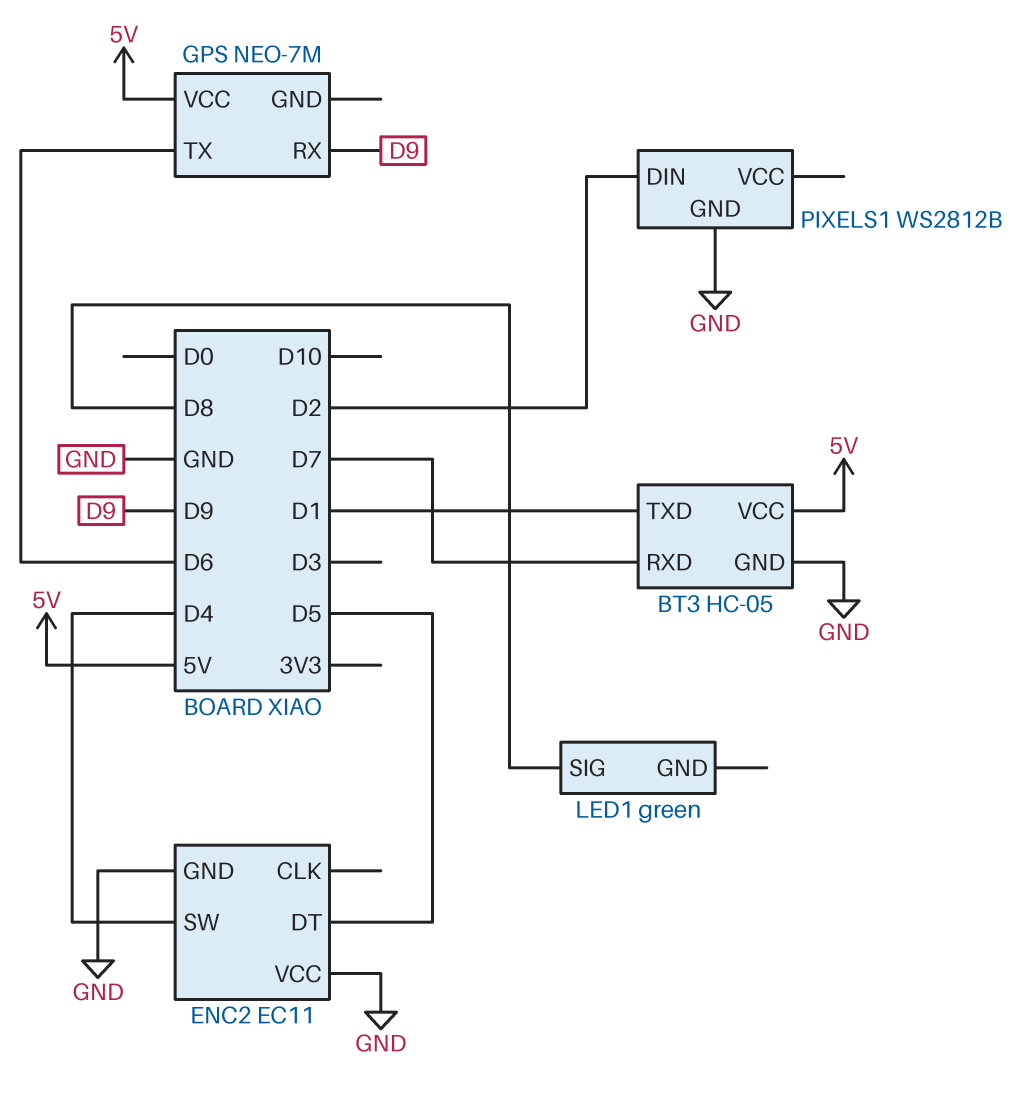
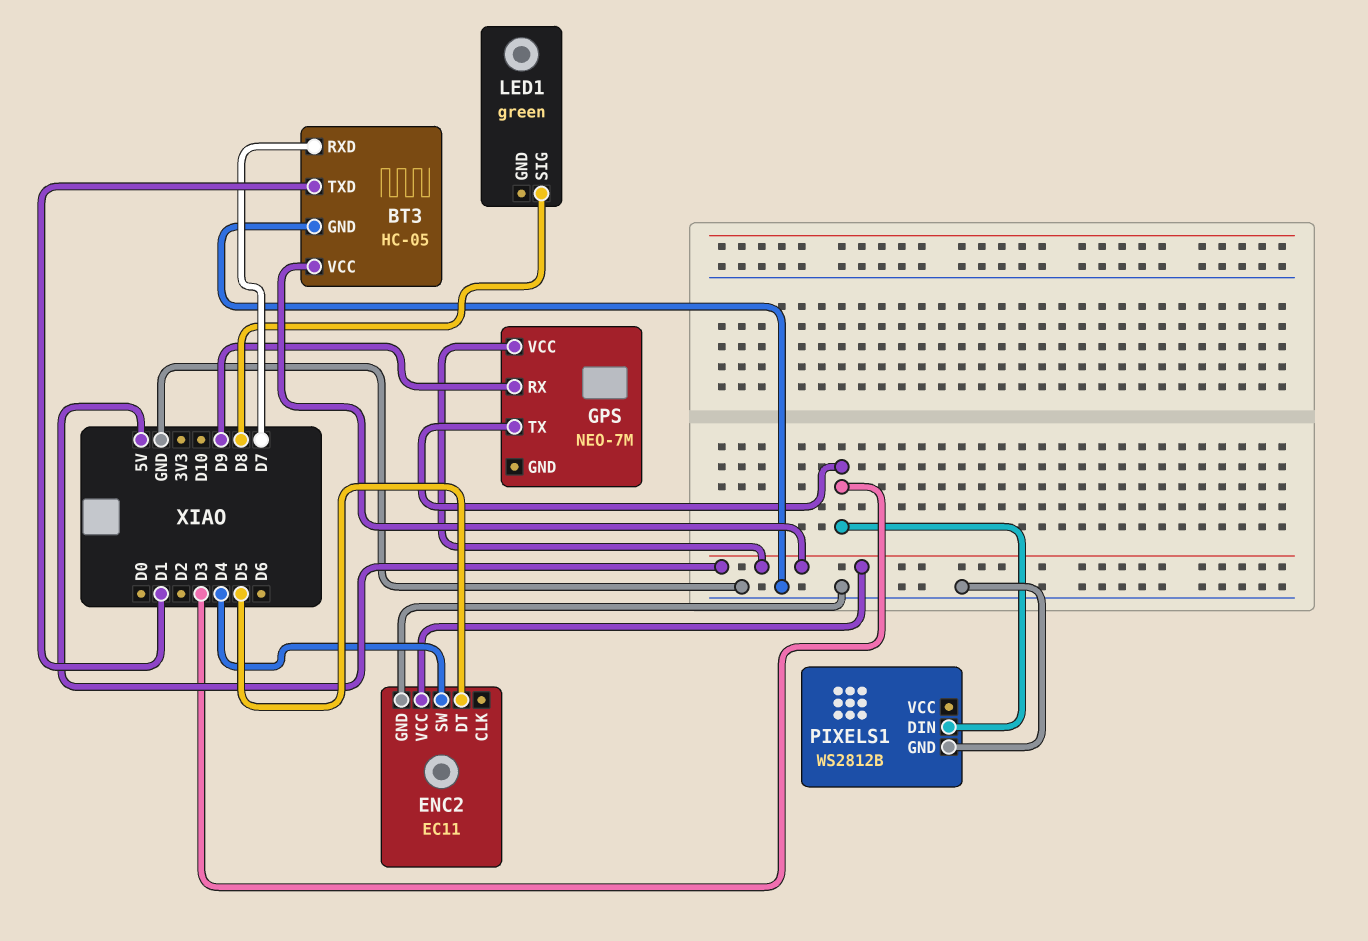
ENC2 pin VCC: GND -> 5V
GPS pin TX: D6 -> D3
PIXELS1 pin DIN: D2 -> D3

